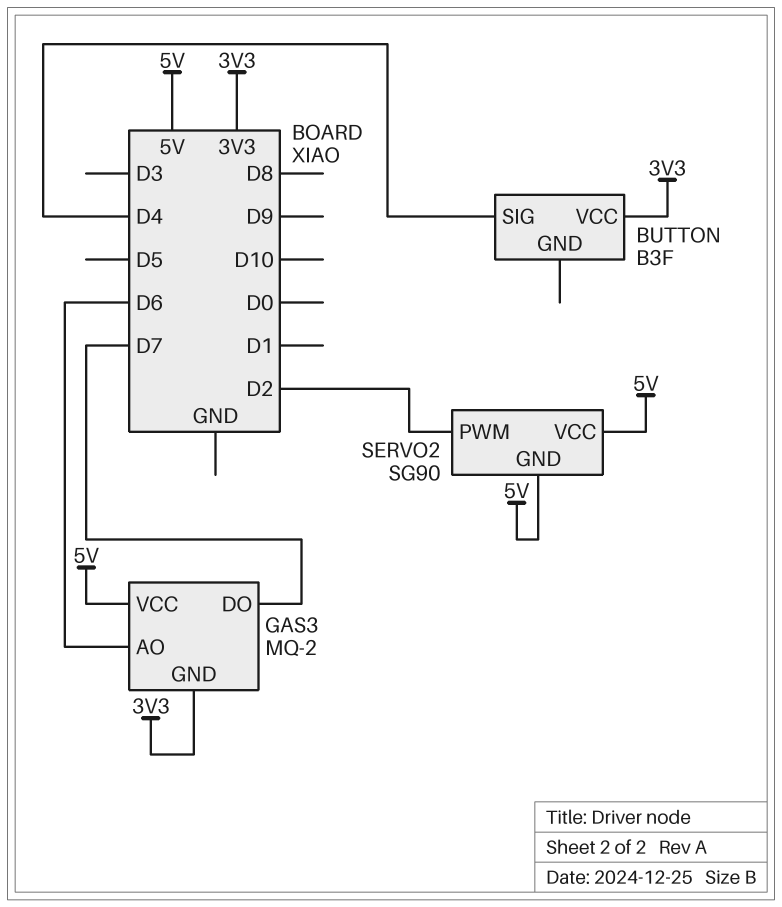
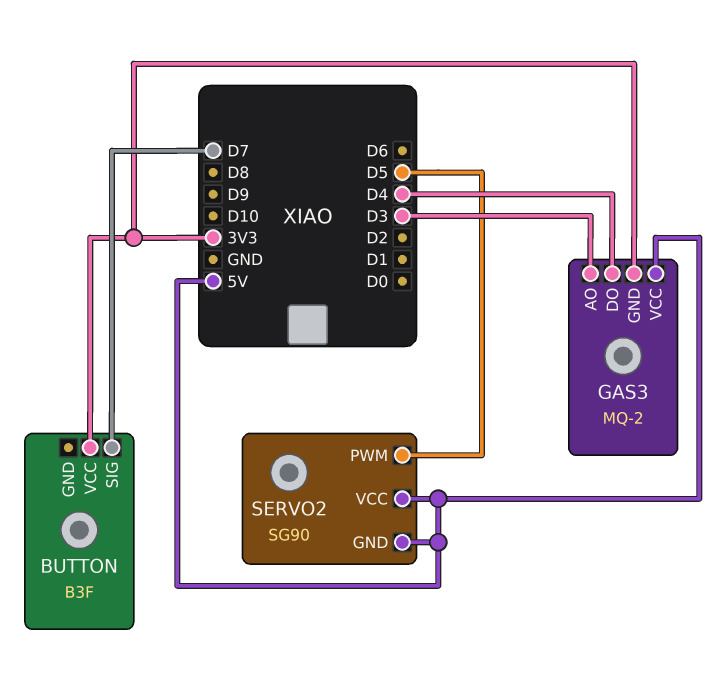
BUTTON pin SIG: D4 -> D7
GAS3 pin AO: D6 -> D3
GAS3 pin DO: D7 -> D4
SERVO2 pin PWM: D2 -> D5

